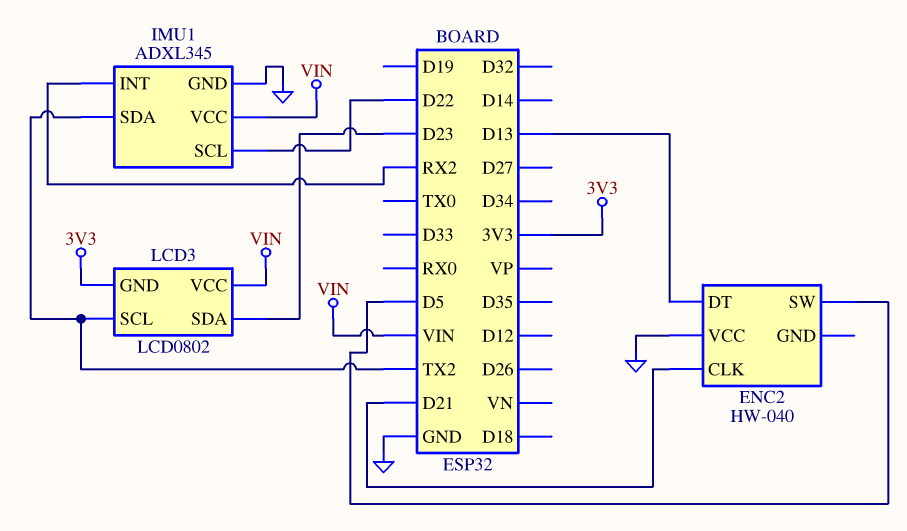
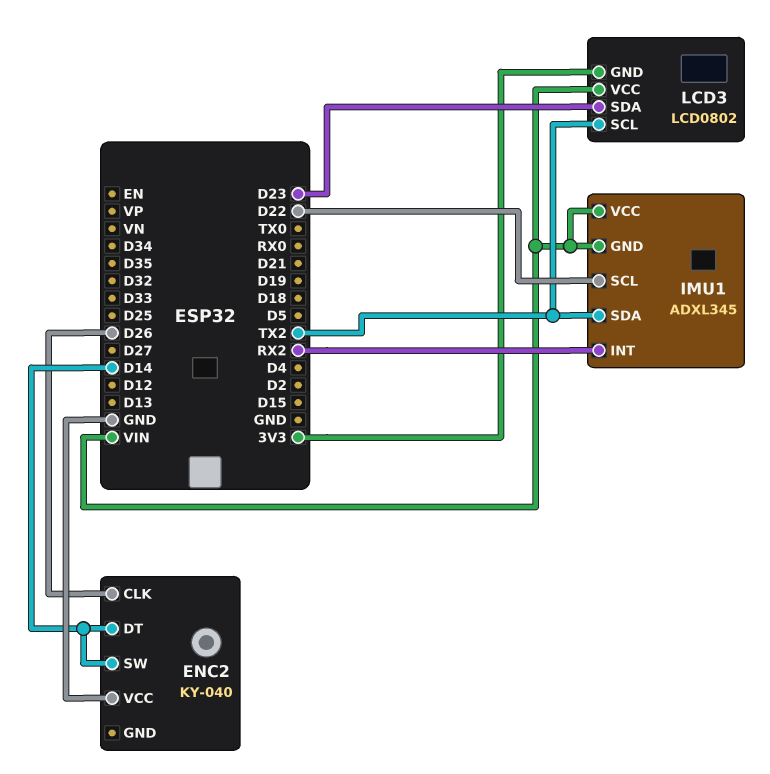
ENC2: HW-040 -> KY-040
ENC2 pin CLK: D21 -> D26
ENC2 pin DT: D13 -> D14
ENC2 pin SW: D5 -> D14
IMU1 pin GND: GND -> VIN

